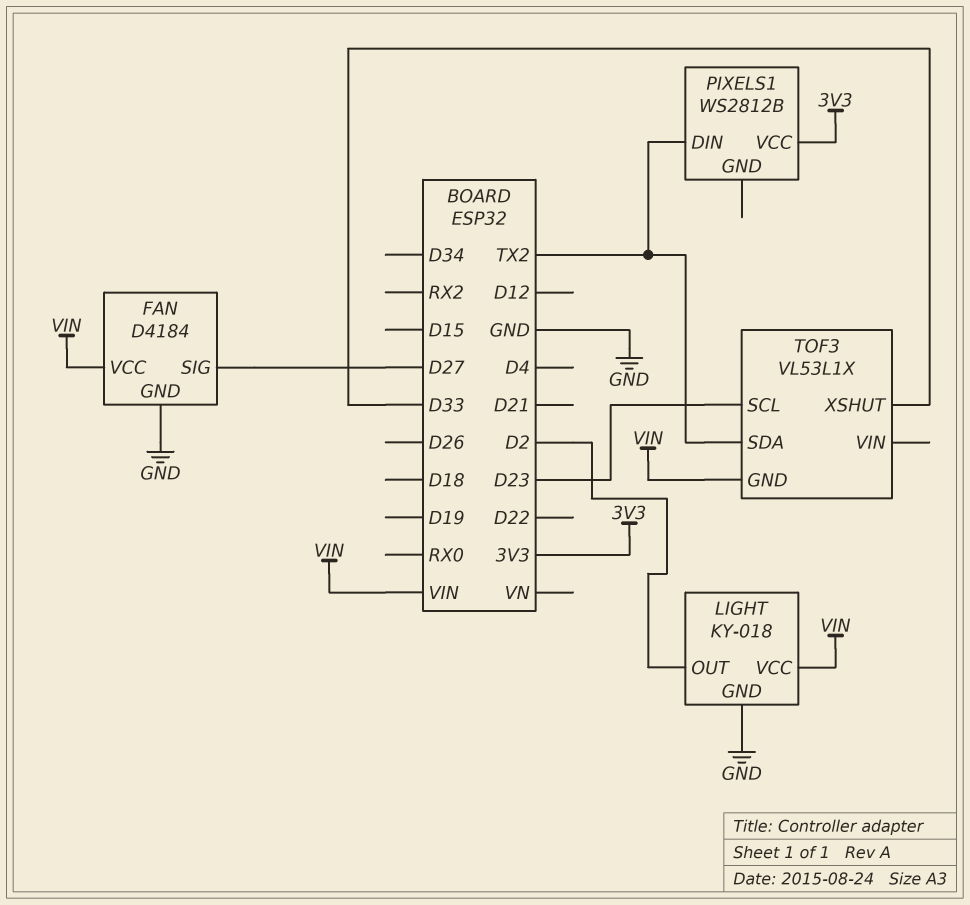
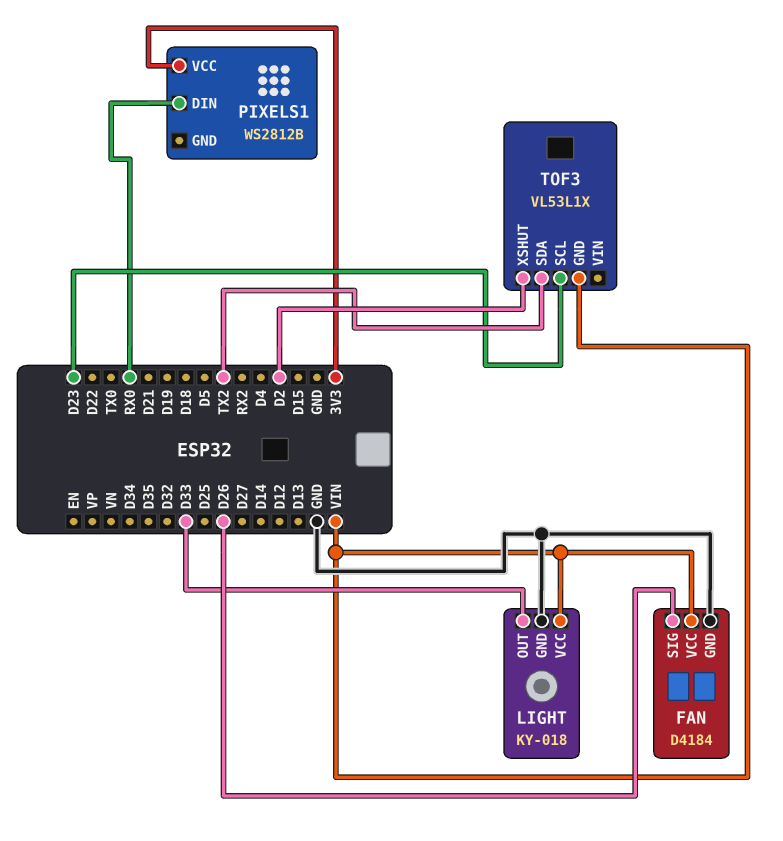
FAN pin SIG: D27 -> D26
LIGHT pin OUT: D2 -> D33
PIXELS1 pin DIN: TX2 -> RX0
TOF3 pin XSHUT: D33 -> D2

